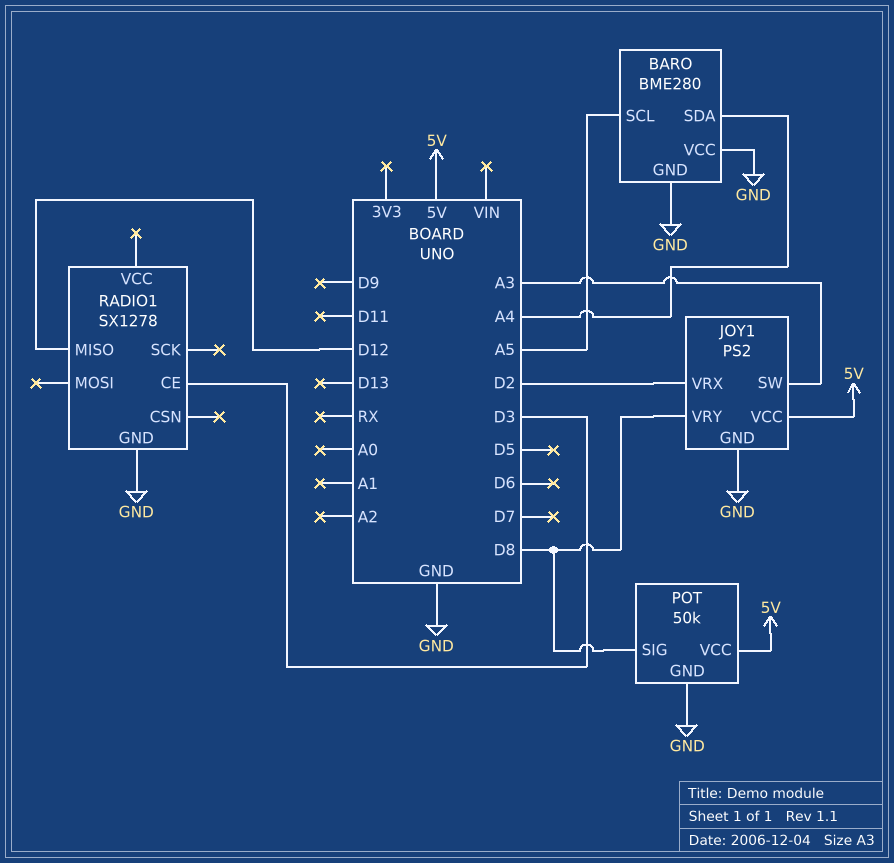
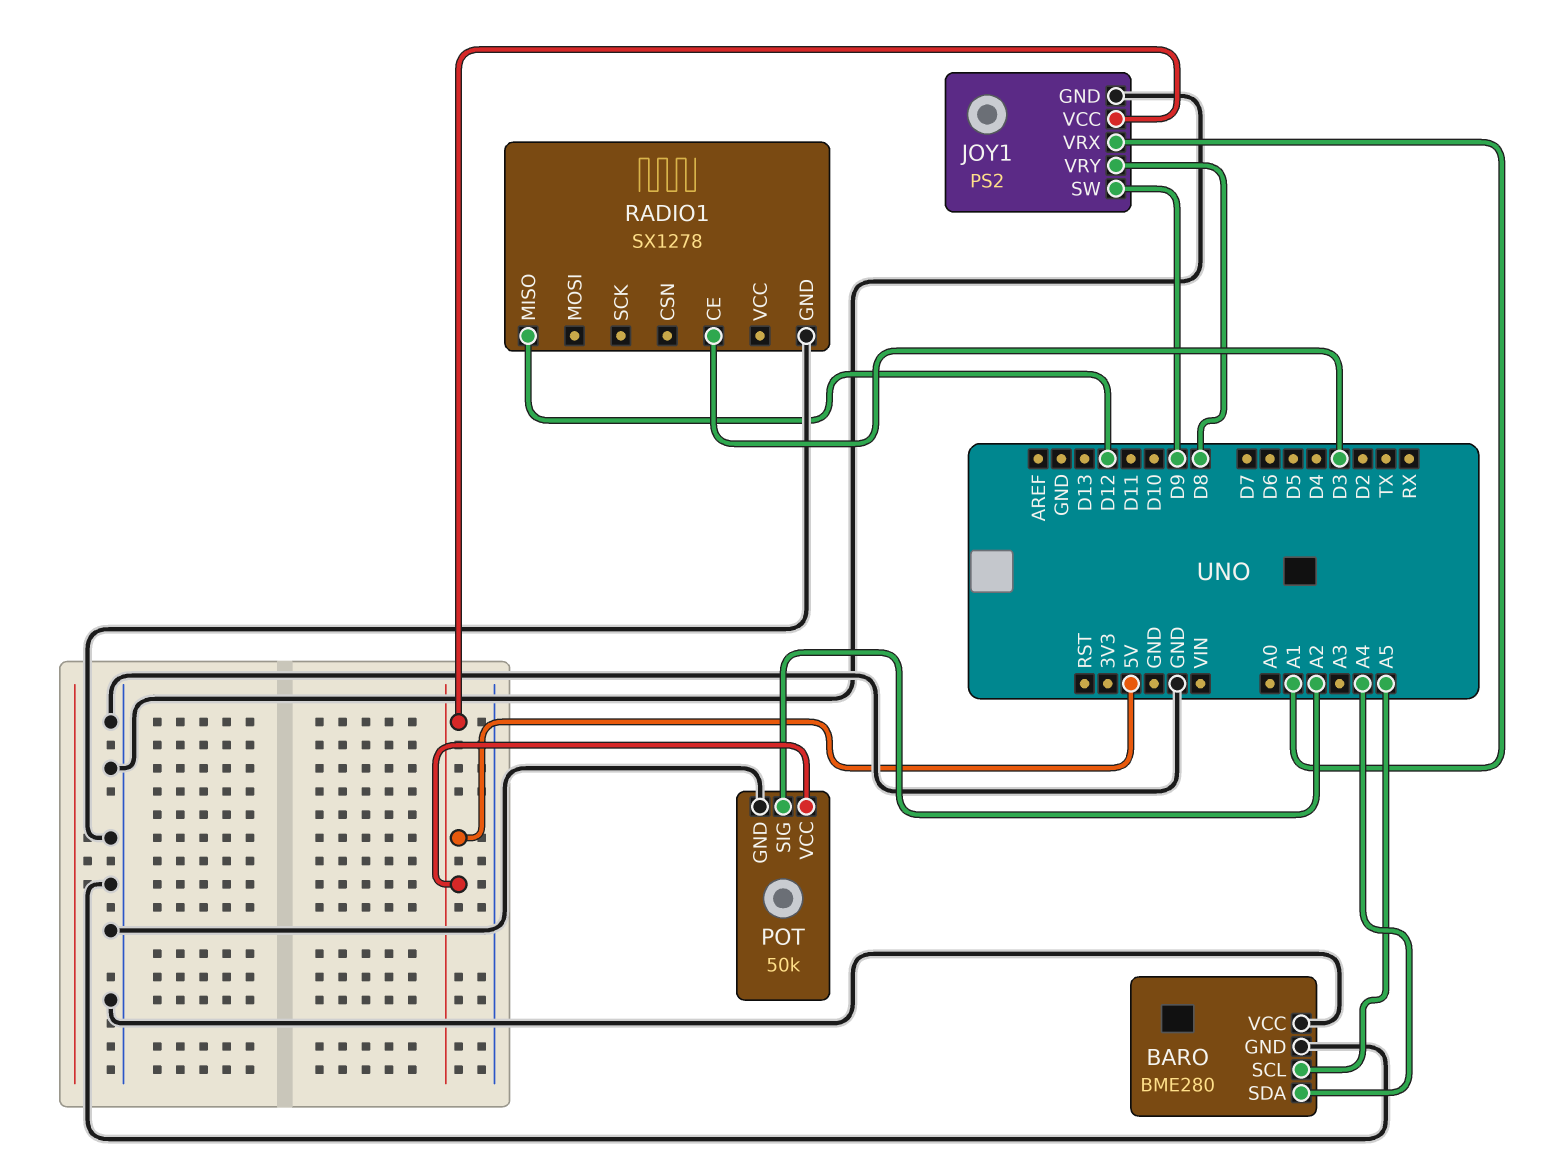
JOY1 pin SW: A3 -> D9
JOY1 pin VRX: D2 -> A1
POT pin SIG: D8 -> A2

